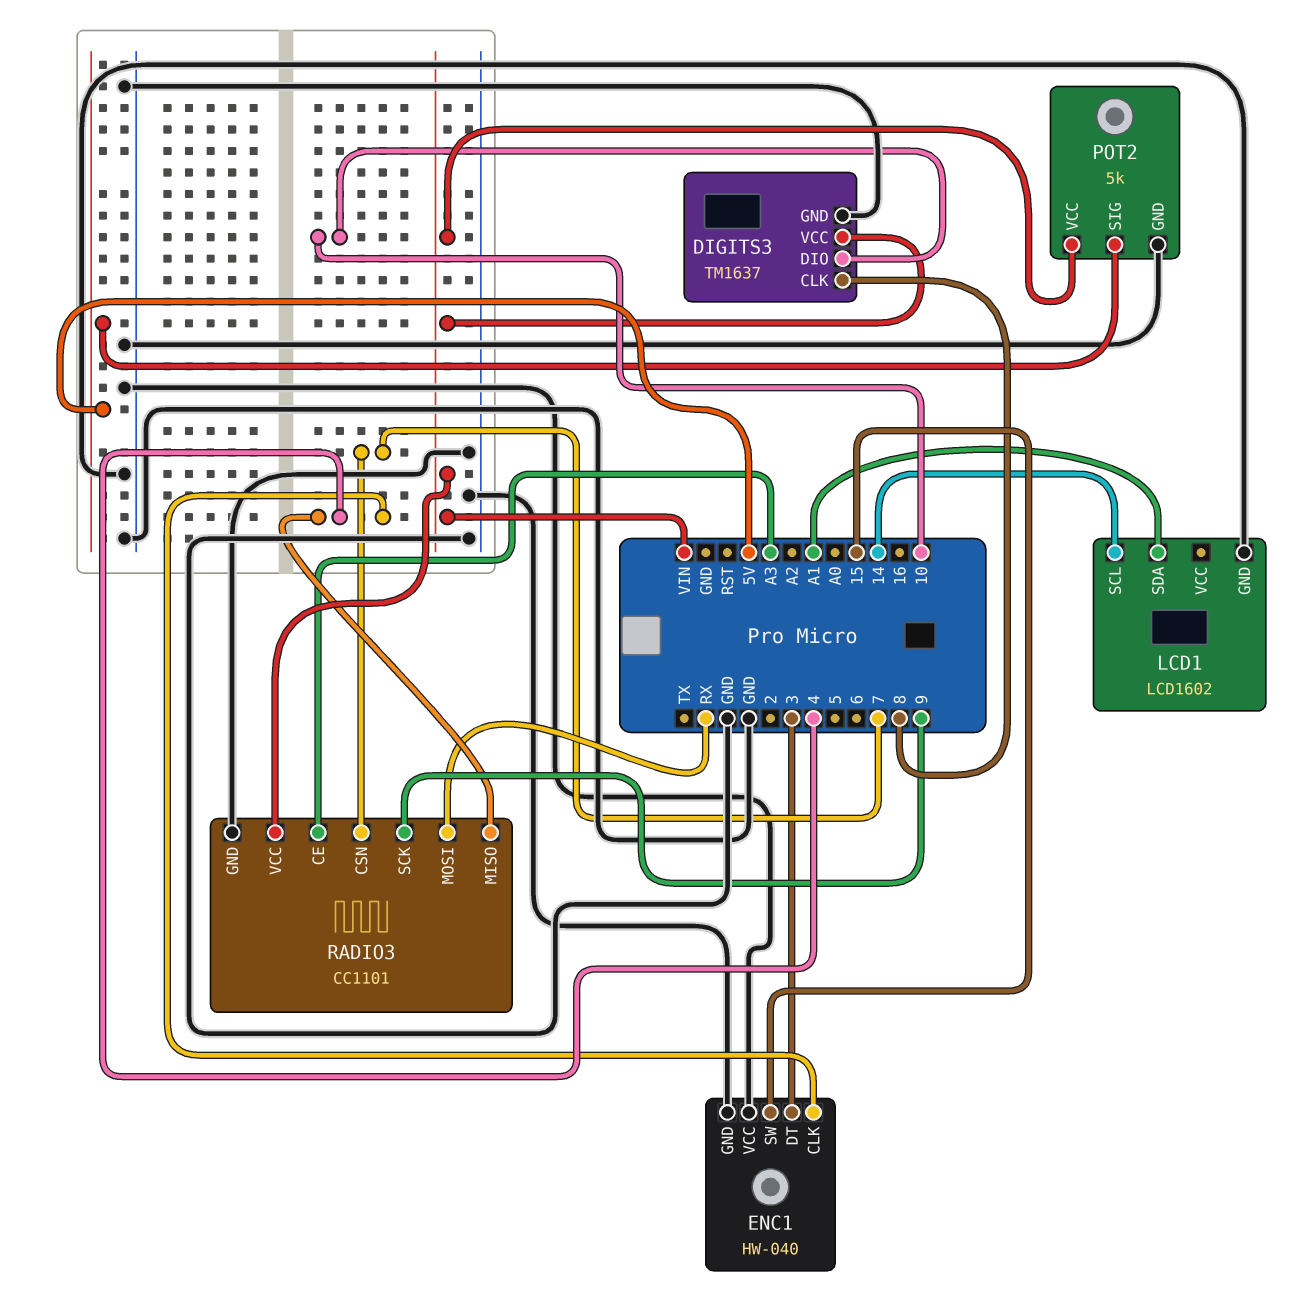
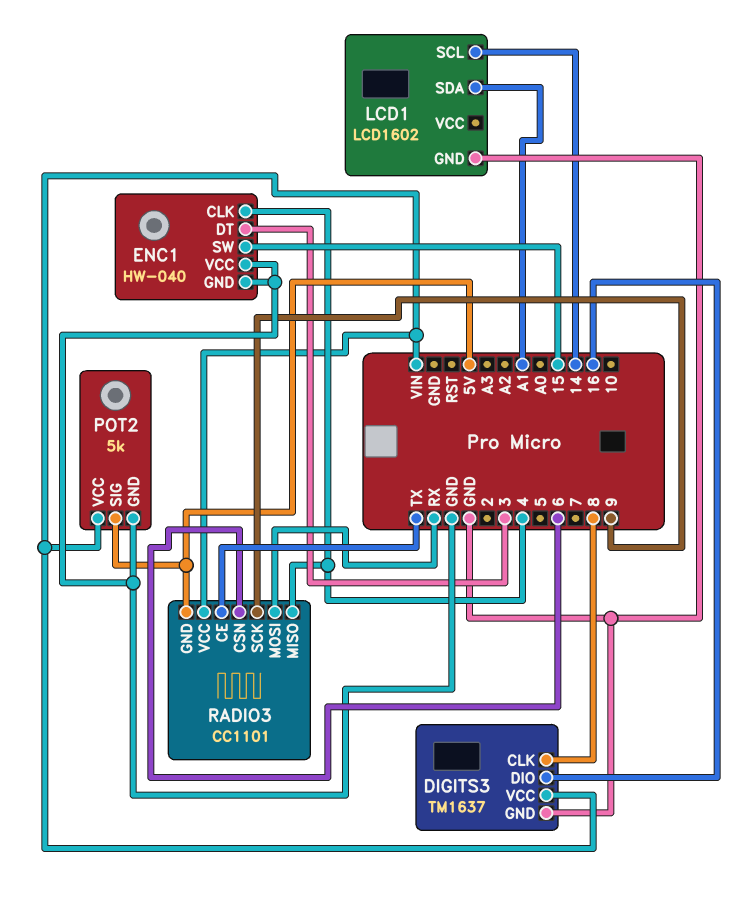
DIGITS3 pin DIO: 10 -> 16
RADIO3 pin CE: A3 -> TX
RADIO3 pin CSN: 7 -> 6
RADIO3 pin GND: GND -> 5V

